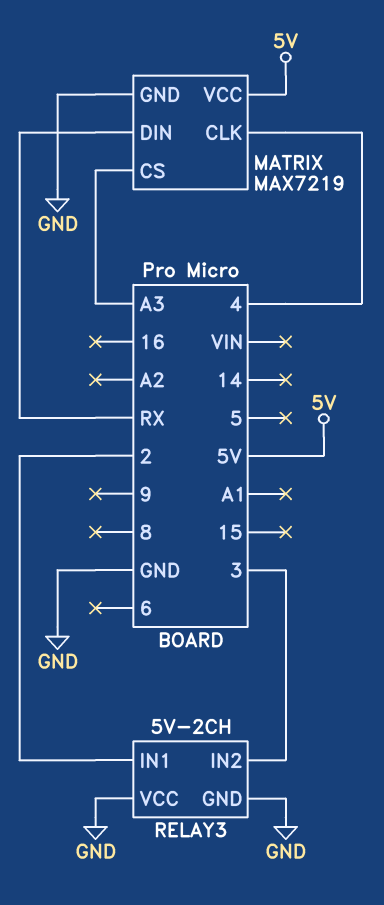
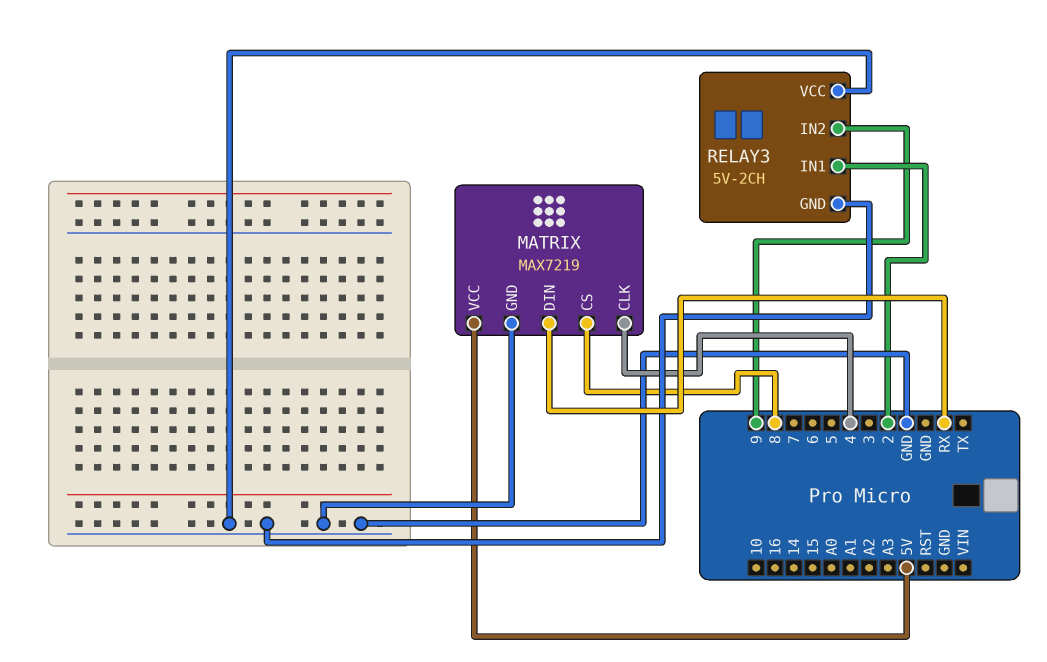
MATRIX pin CS: A3 -> 8
RELAY3 pin IN2: 3 -> 9

